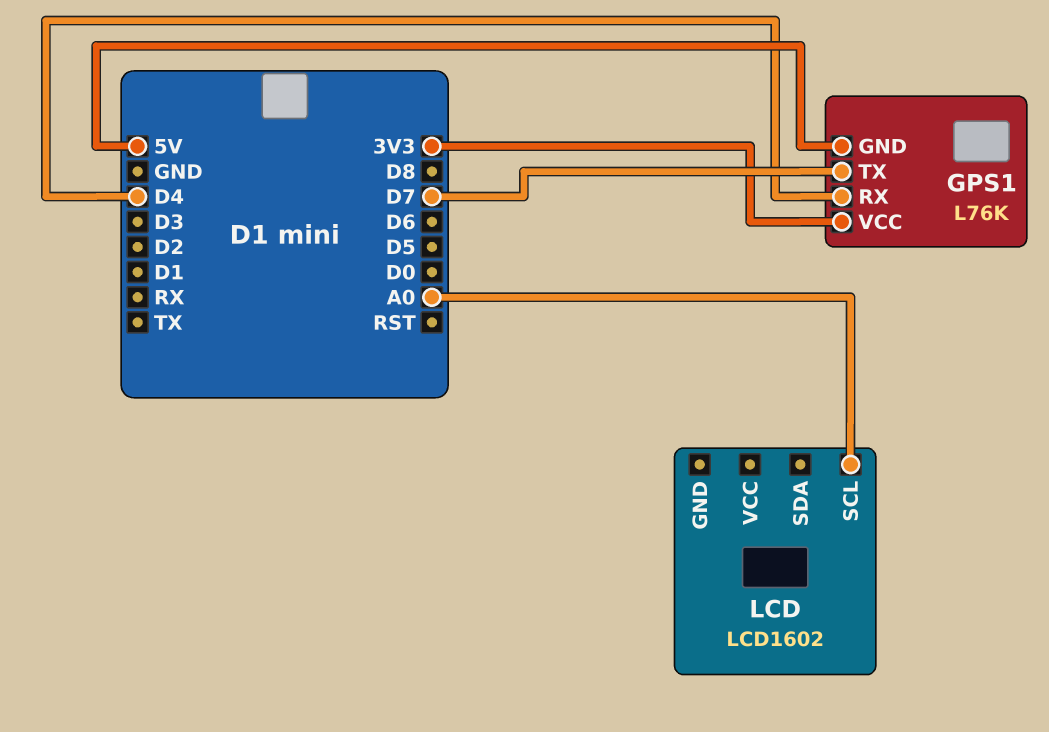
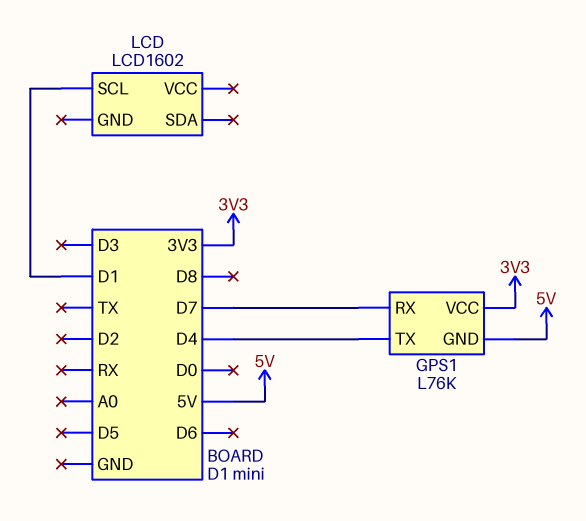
GPS1 pin RX: D4 -> D7
GPS1 pin TX: D7 -> D4
LCD pin SCL: A0 -> D1

